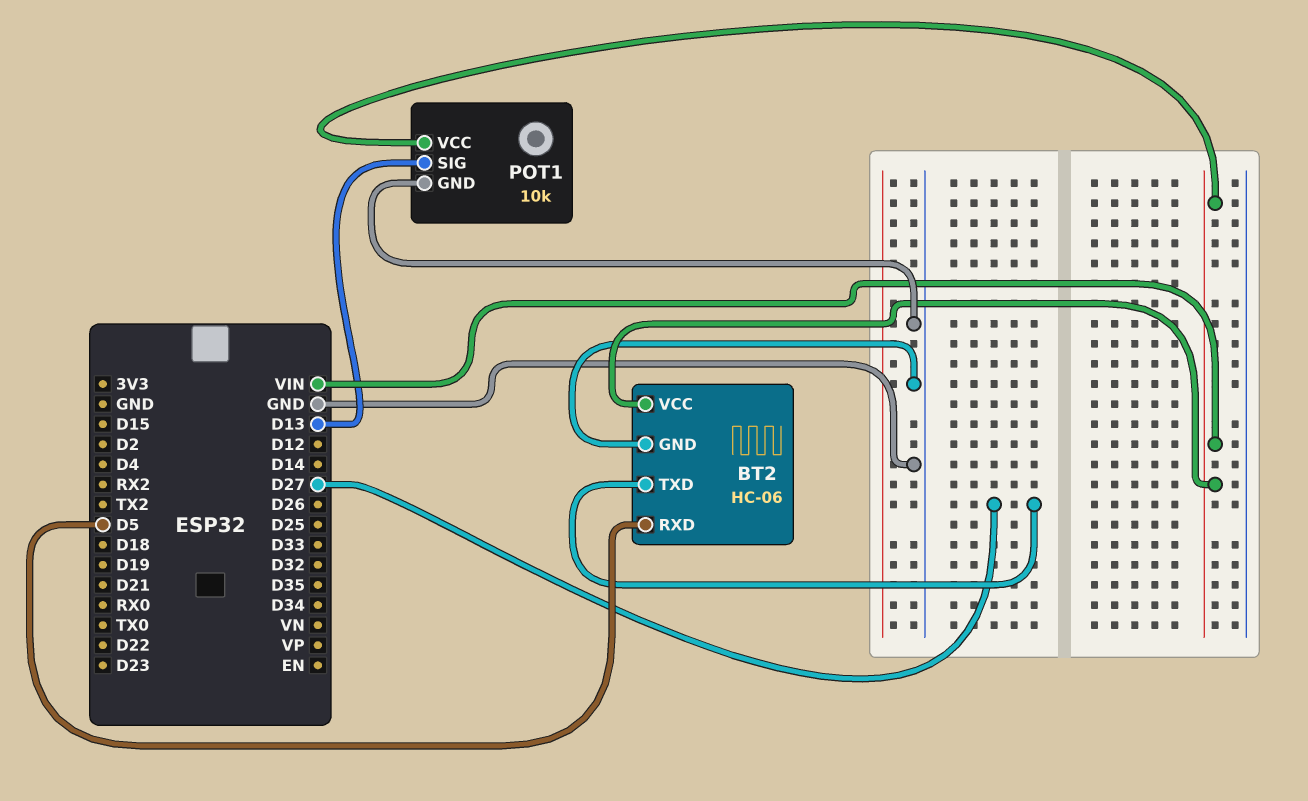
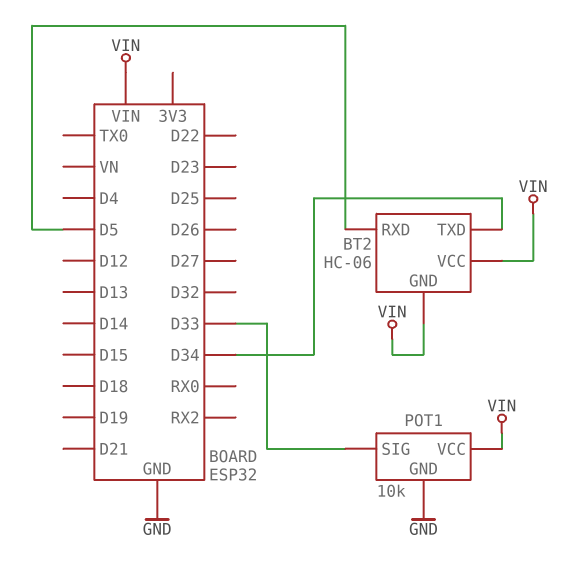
BT2 pin GND: GND -> VIN
BT2 pin TXD: D27 -> D34
POT1 pin SIG: D13 -> D33

